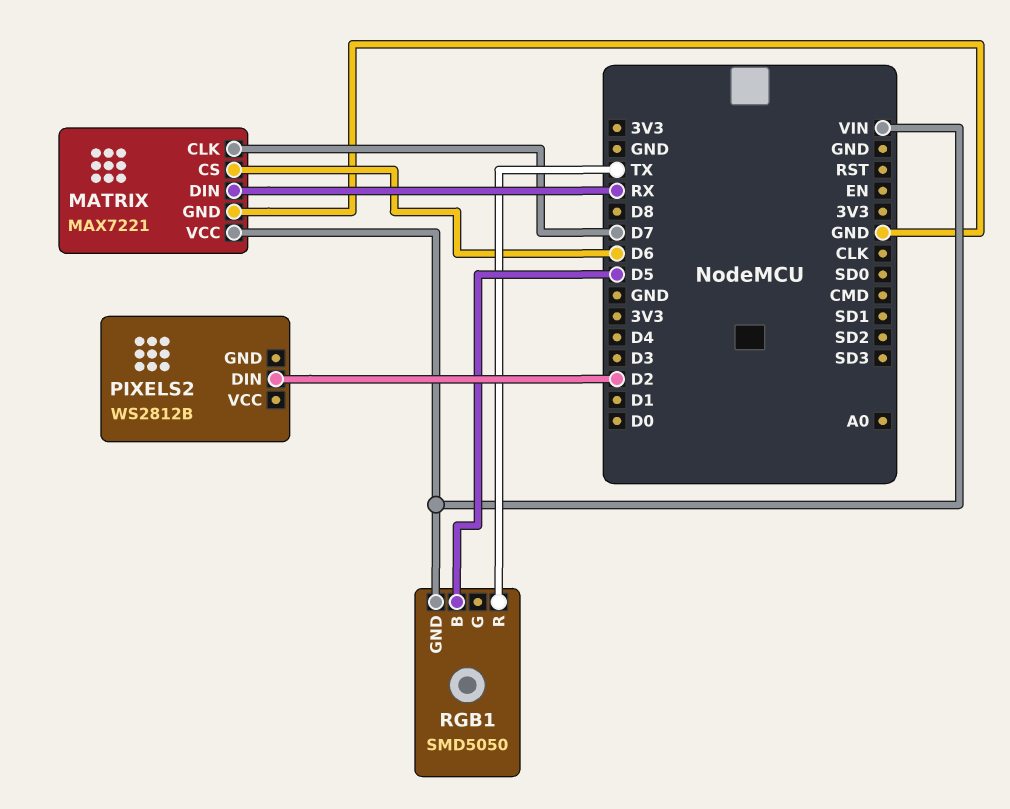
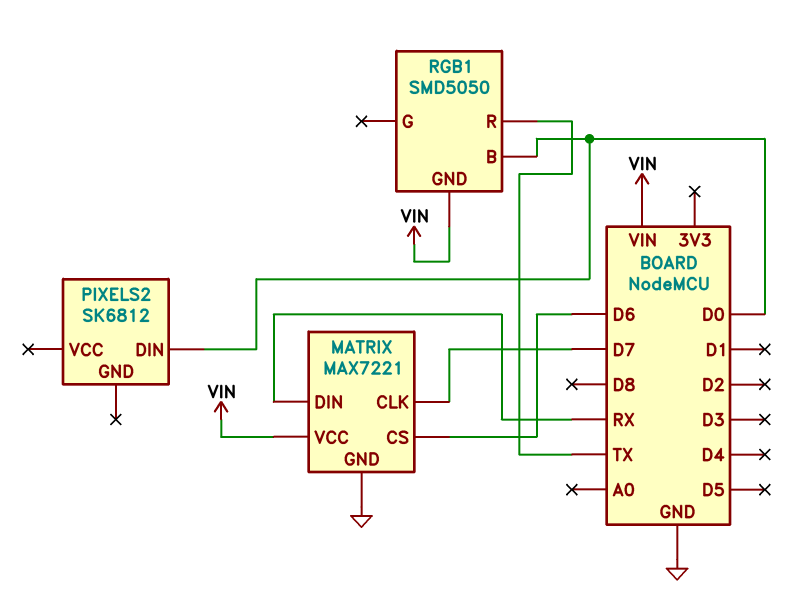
PIXELS2: WS2812B -> SK6812
PIXELS2 pin DIN: D2 -> D0
RGB1 pin B: D5 -> D0

